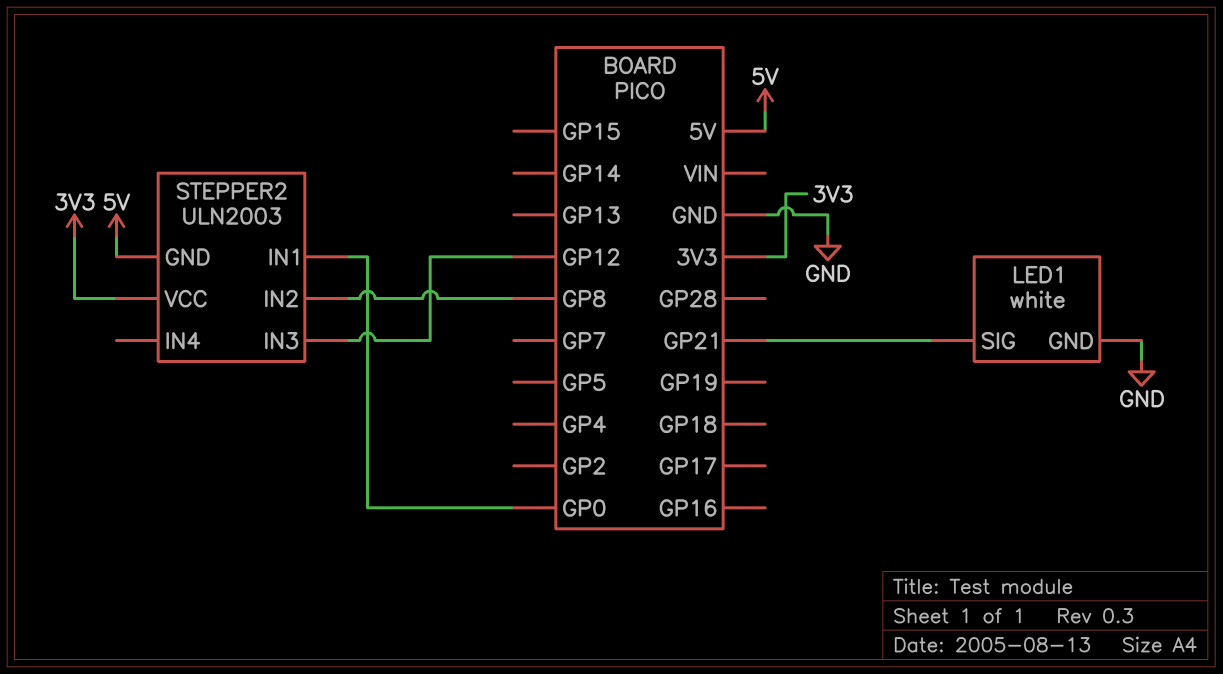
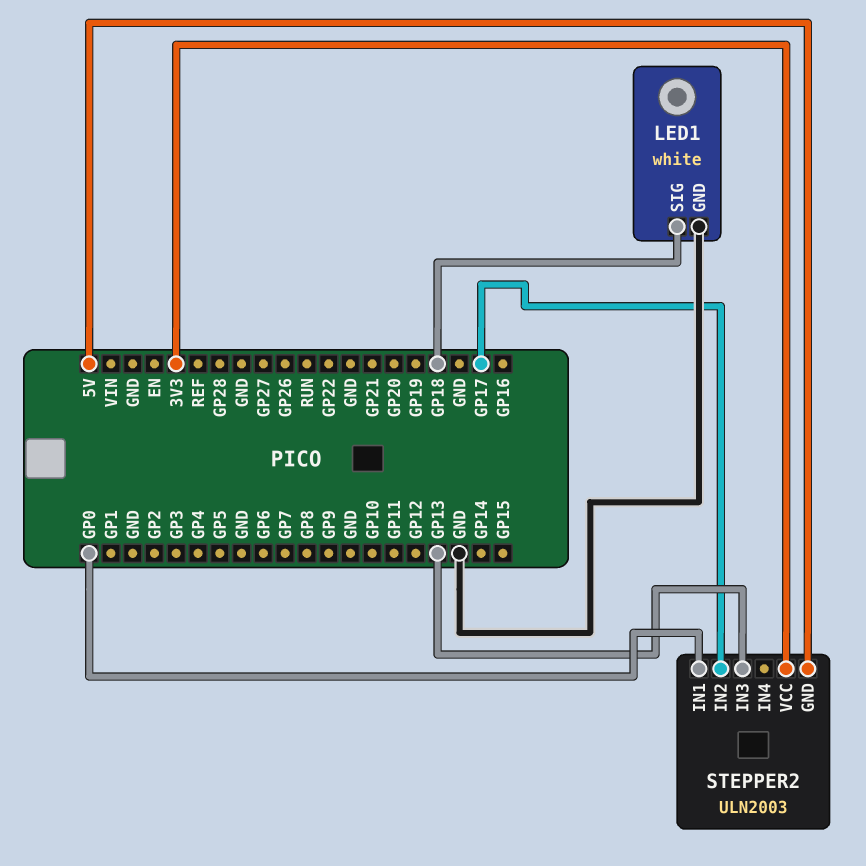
LED1 pin SIG: GP21 -> GP18
STEPPER2 pin IN2: GP8 -> GP17
STEPPER2 pin IN3: GP12 -> GP13

